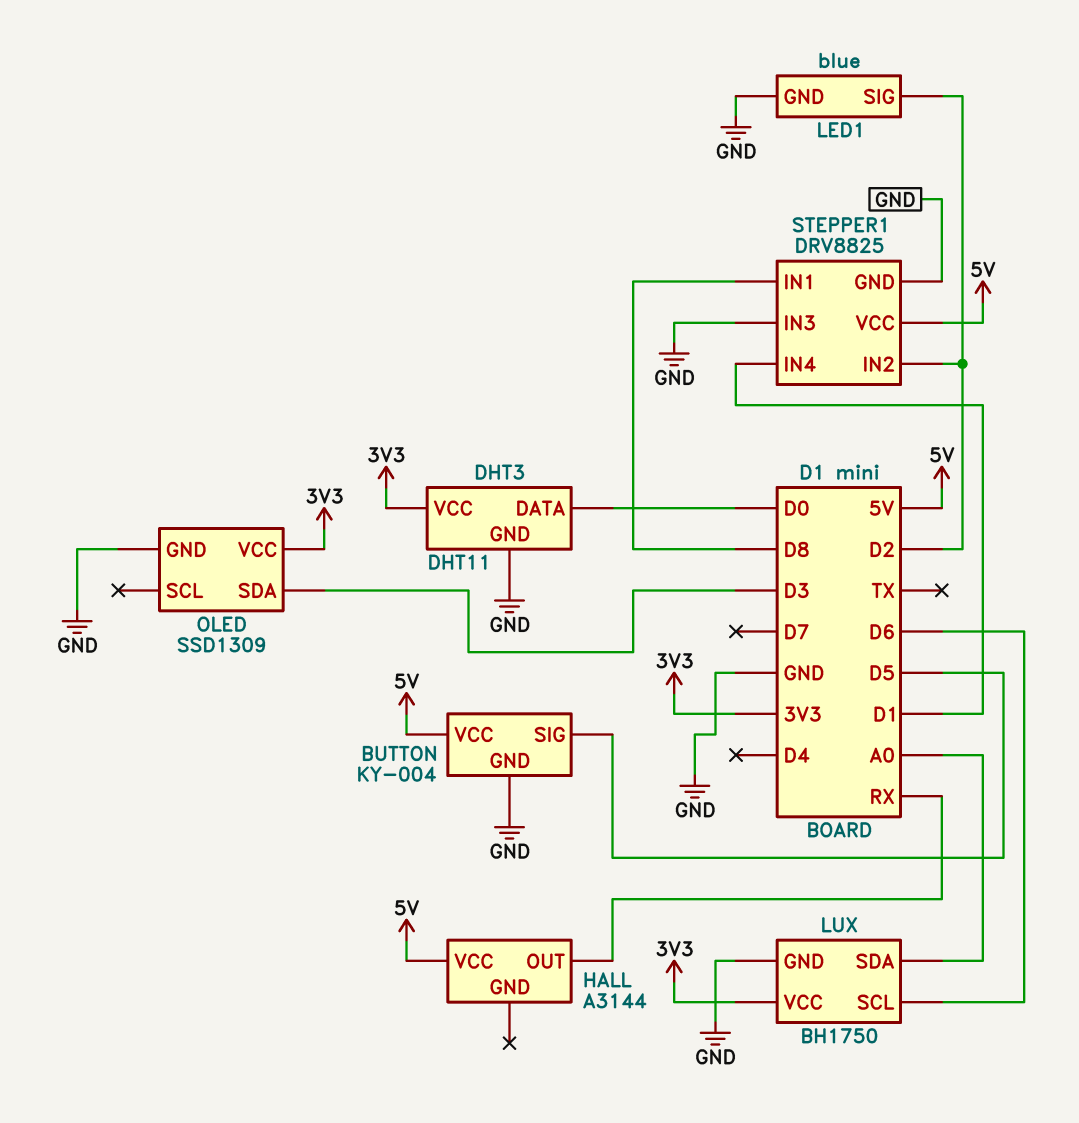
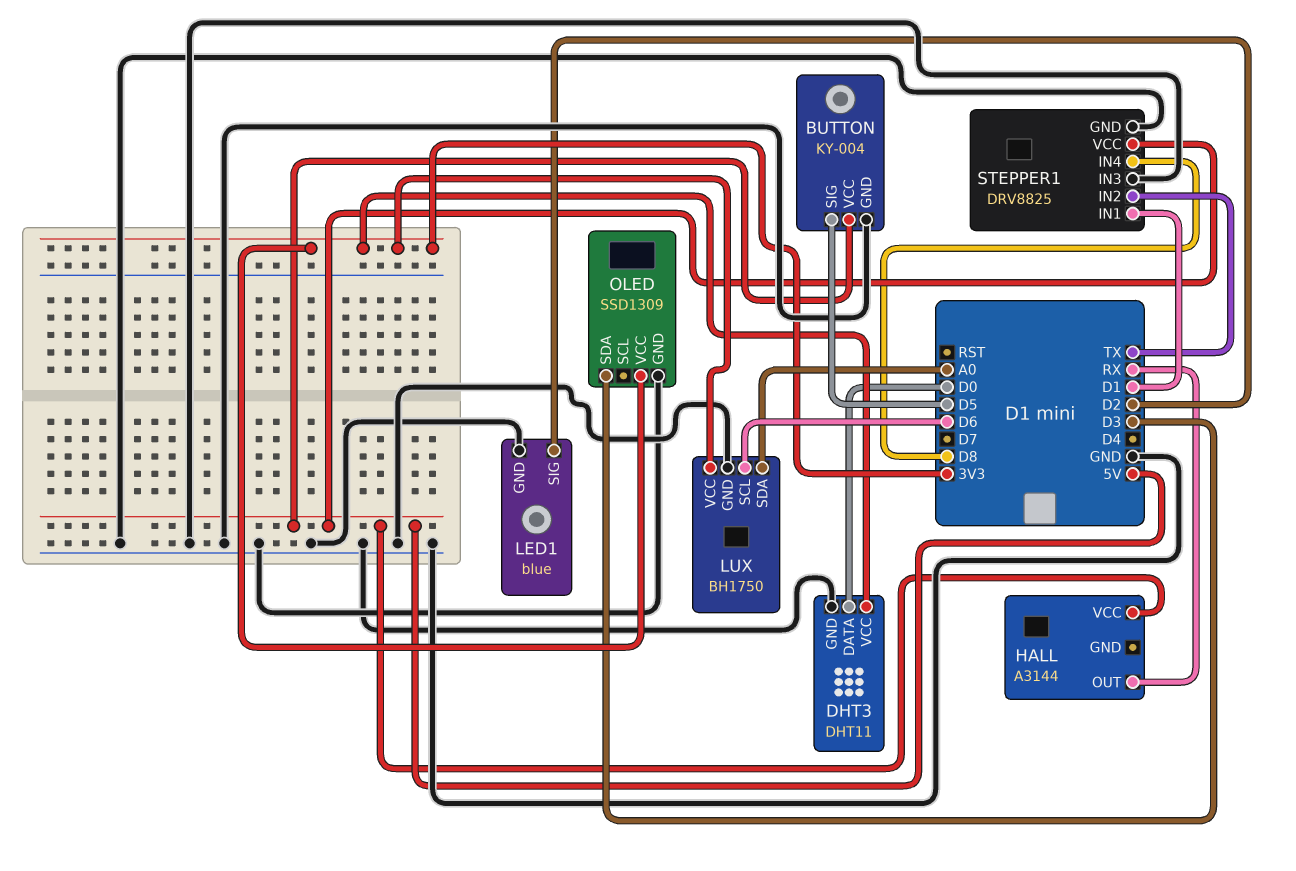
STEPPER1 pin IN1: D8 -> D1
STEPPER1 pin IN2: D2 -> TX
STEPPER1 pin IN4: D1 -> D8

